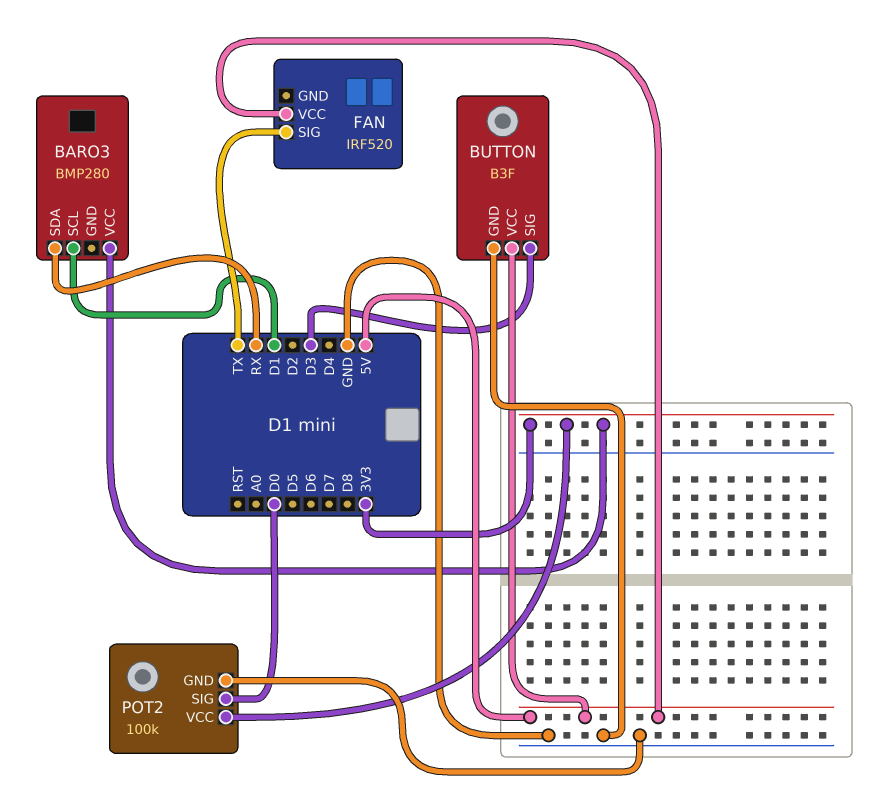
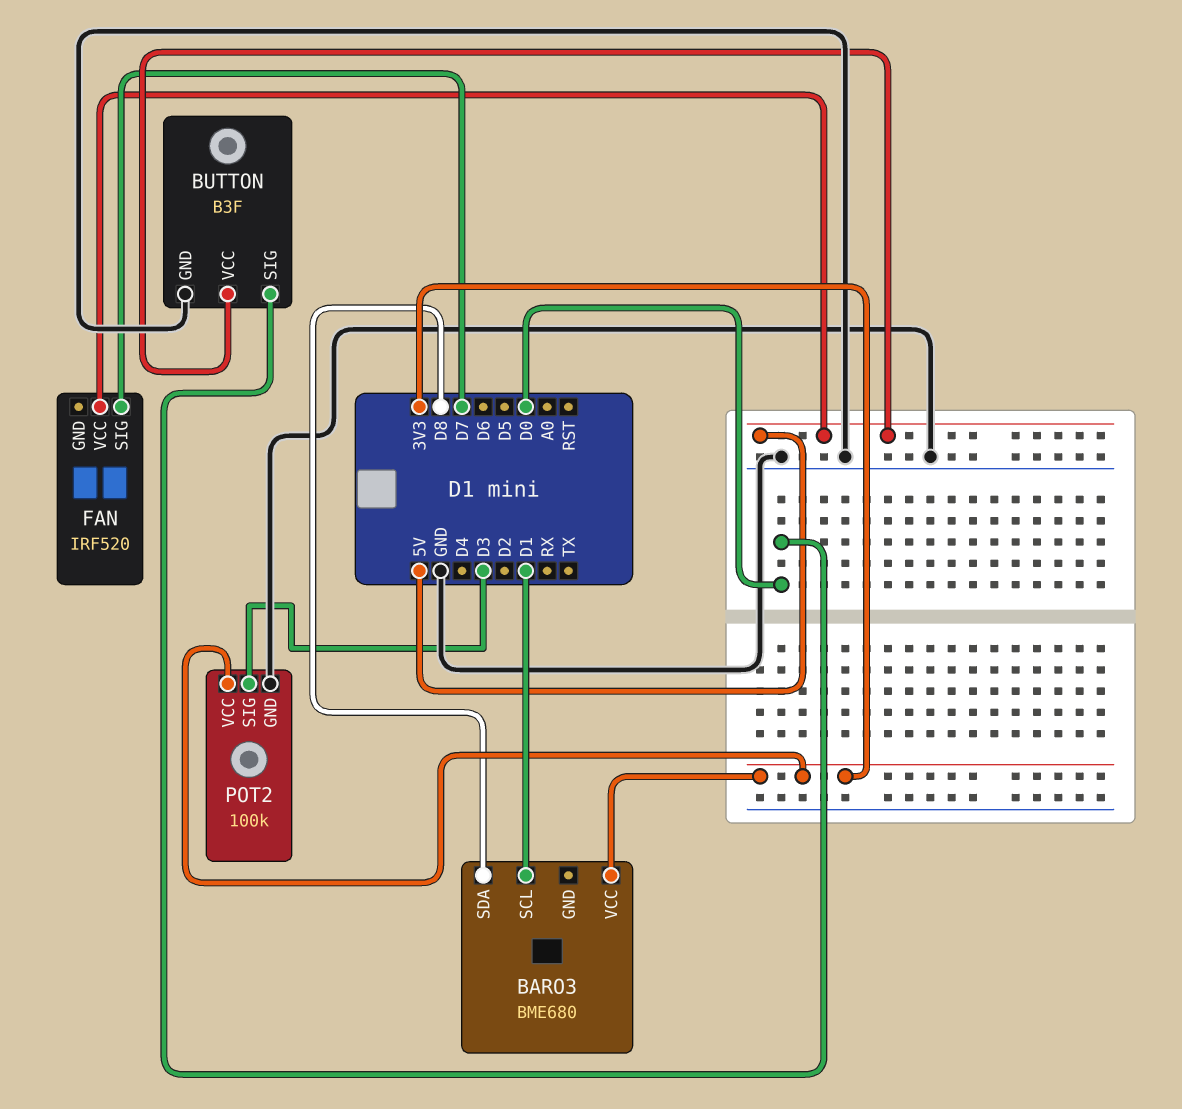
BARO3: BMP280 -> BME680
BARO3 pin SDA: RX -> D8
BUTTON pin SIG: D3 -> D0
FAN pin SIG: TX -> D7
POT2 pin SIG: D0 -> D3

